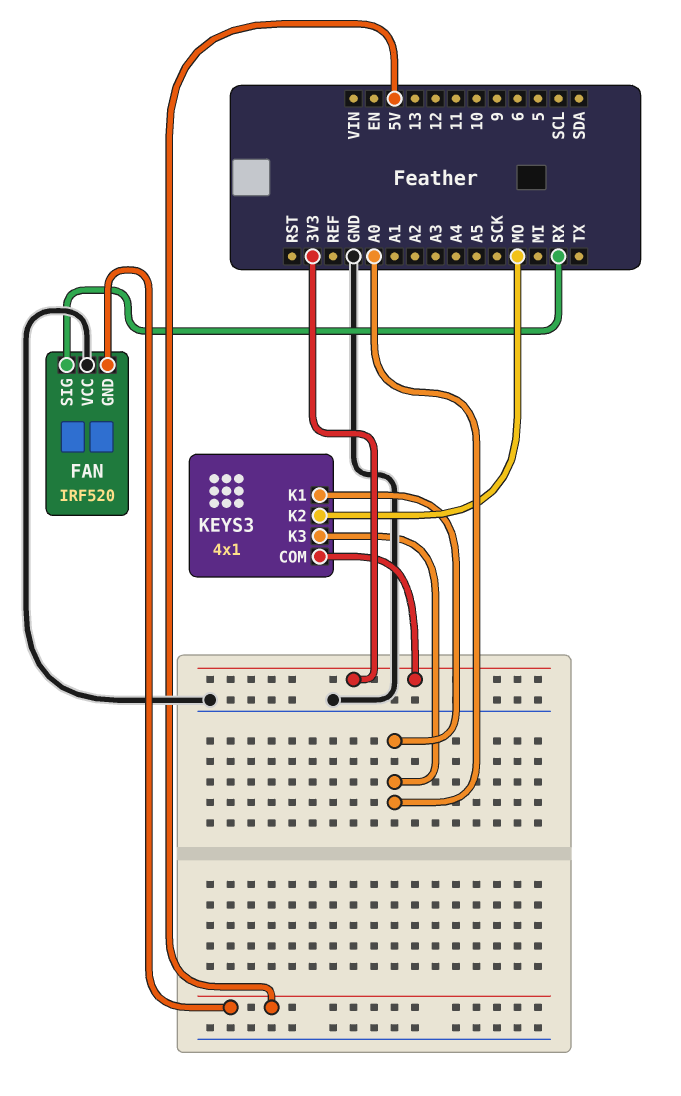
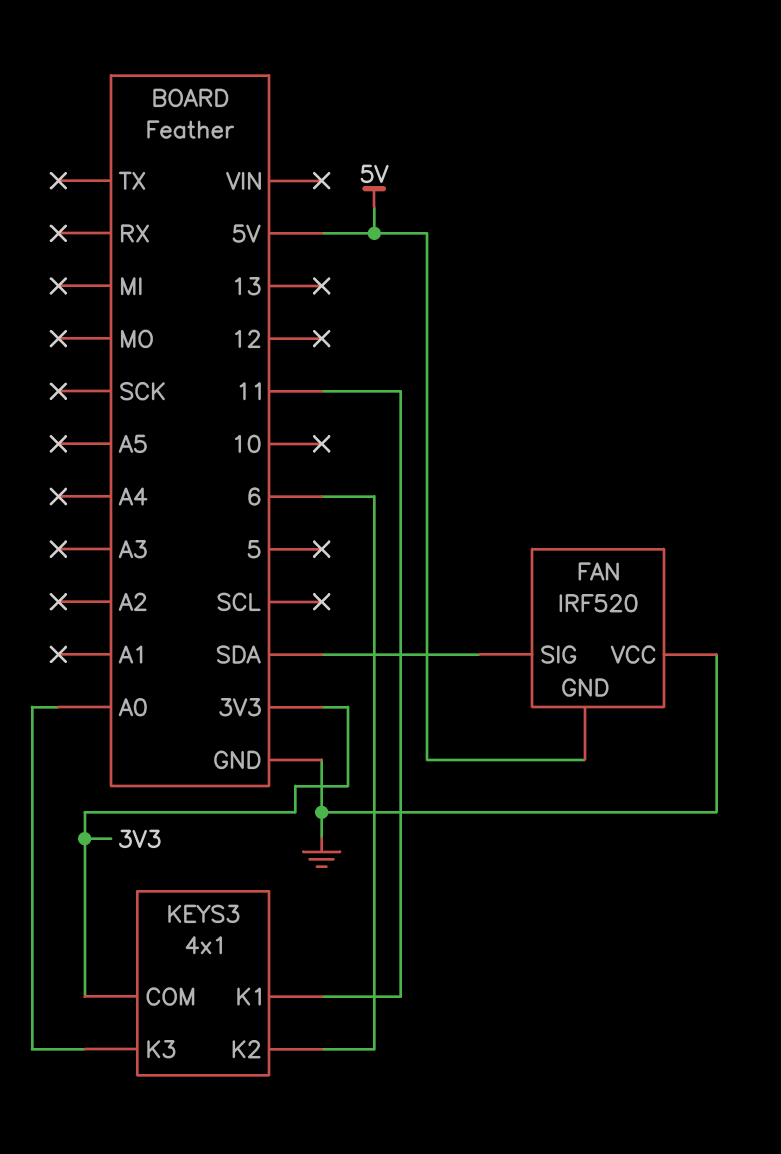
FAN pin SIG: RX -> SDA
KEYS3 pin K1: A0 -> 11
KEYS3 pin K2: MO -> 6

